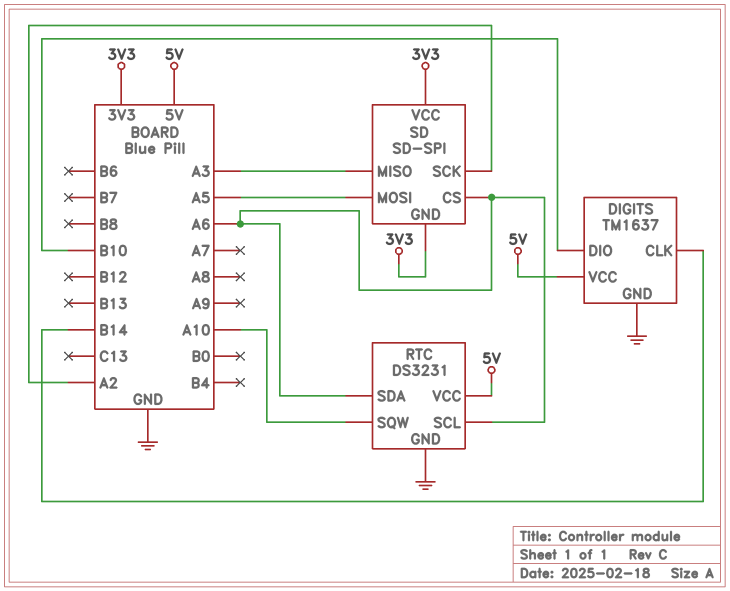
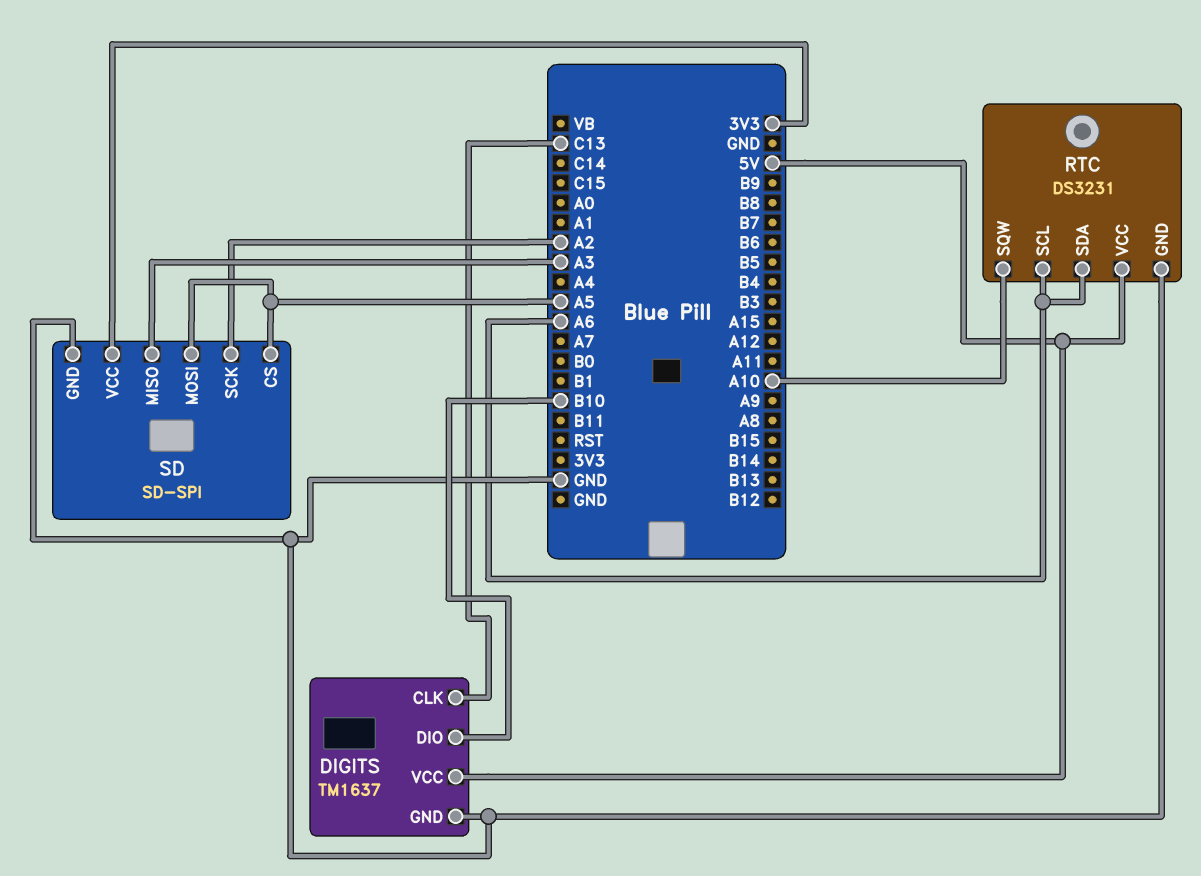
DIGITS pin CLK: B14 -> C13
SD pin CS: A6 -> A5
SD pin GND: 3V3 -> GND

